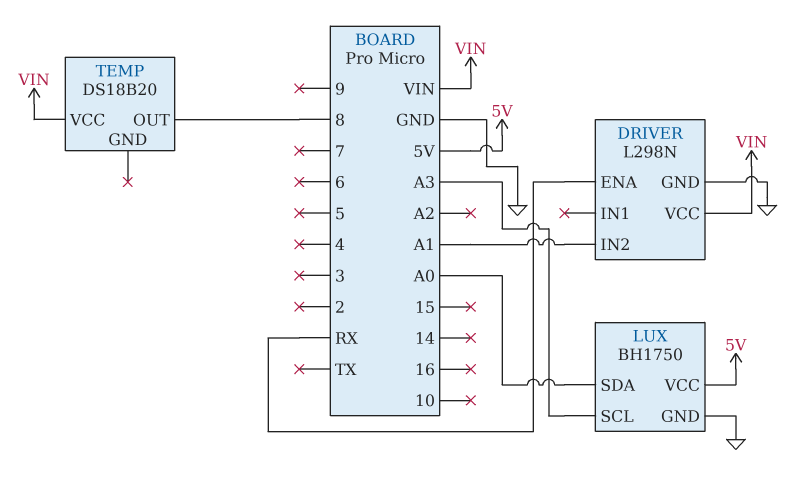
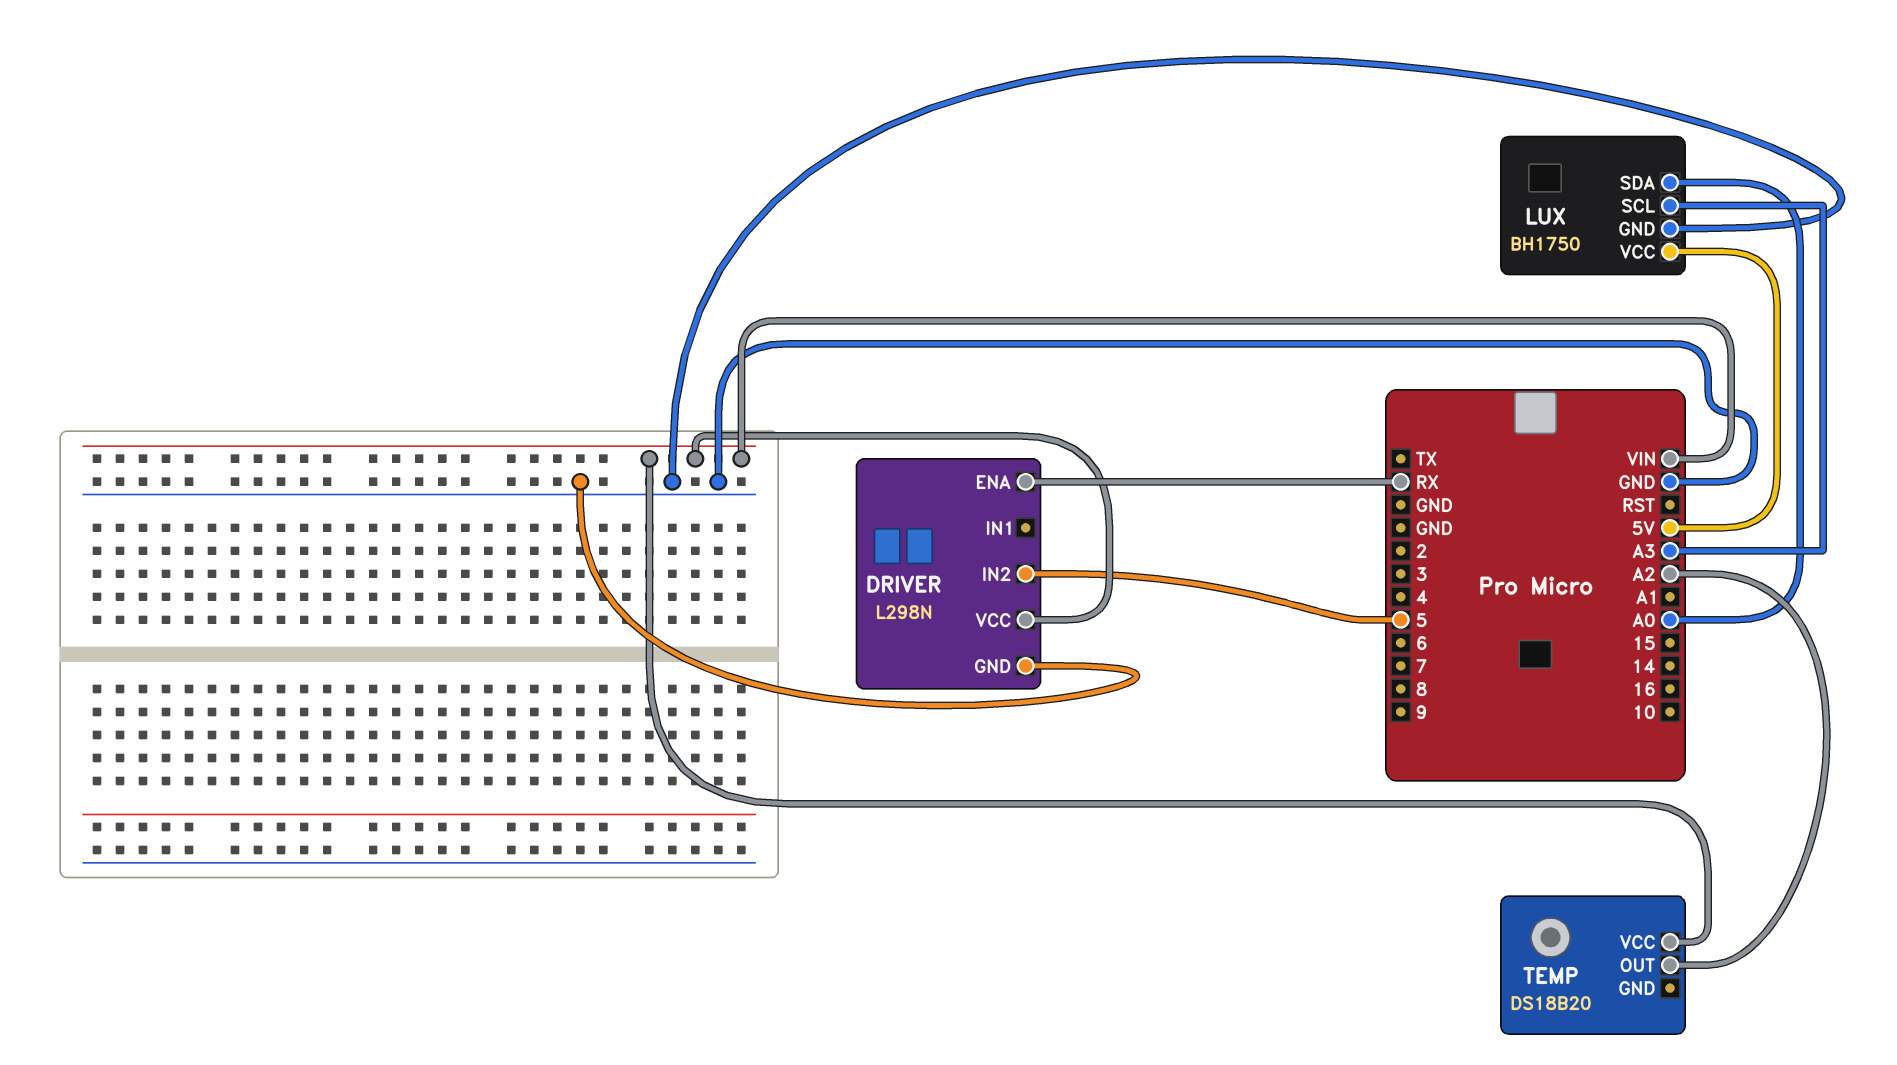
DRIVER pin IN2: A1 -> 5
TEMP pin OUT: 8 -> A2

